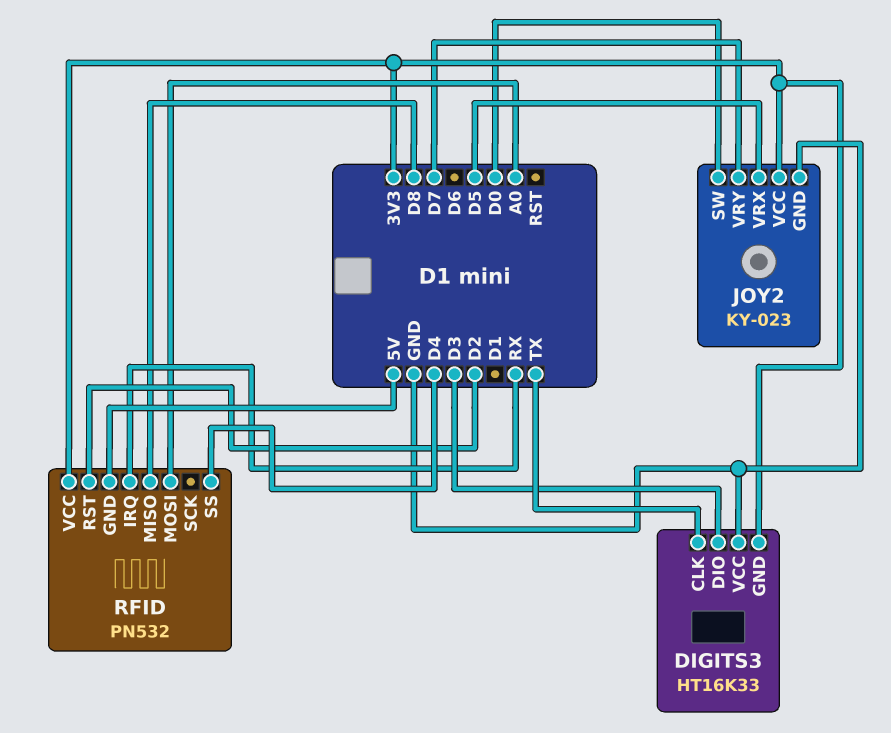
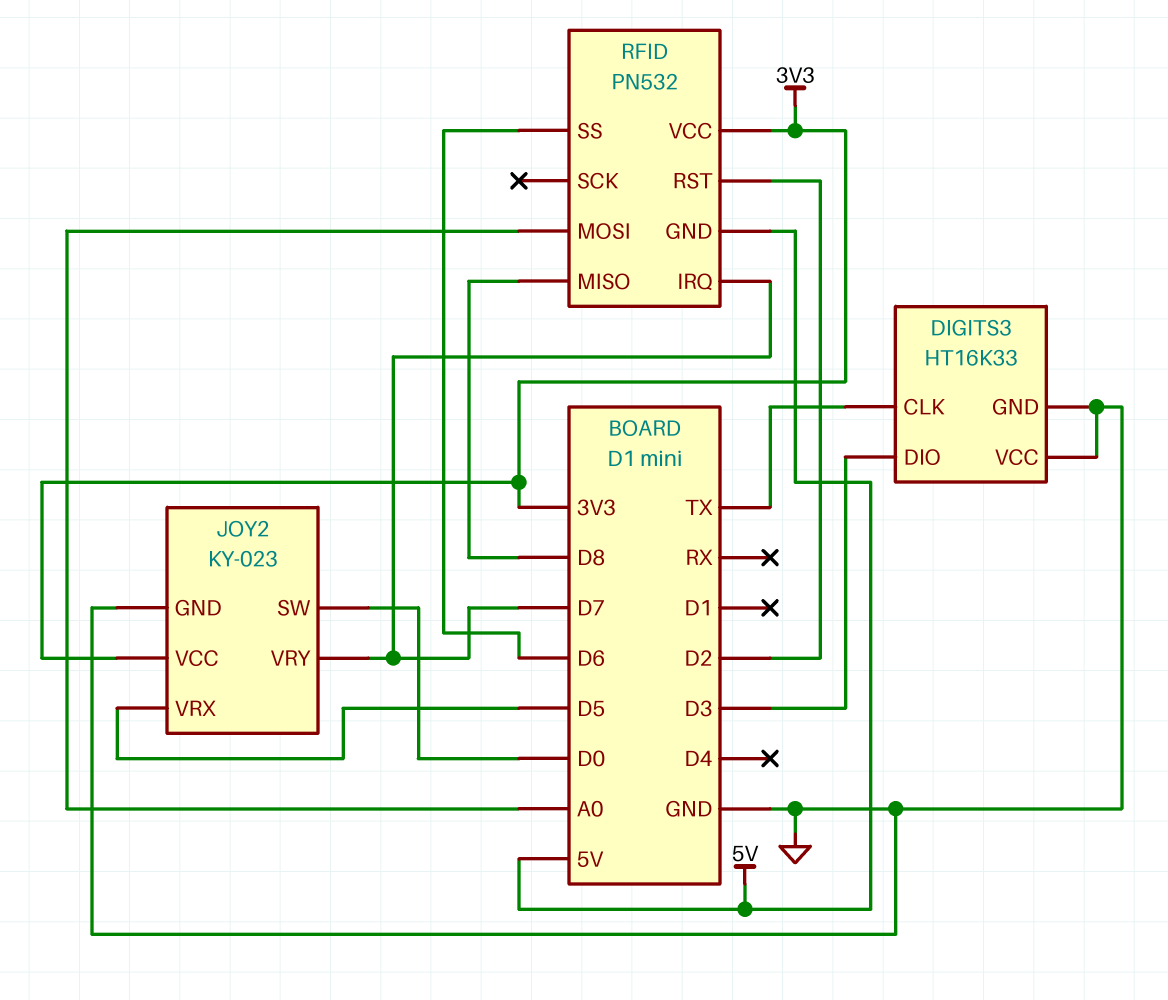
DIGITS3 pin GND: 3V3 -> GND
RFID pin IRQ: RX -> D7
RFID pin SS: D4 -> D6

